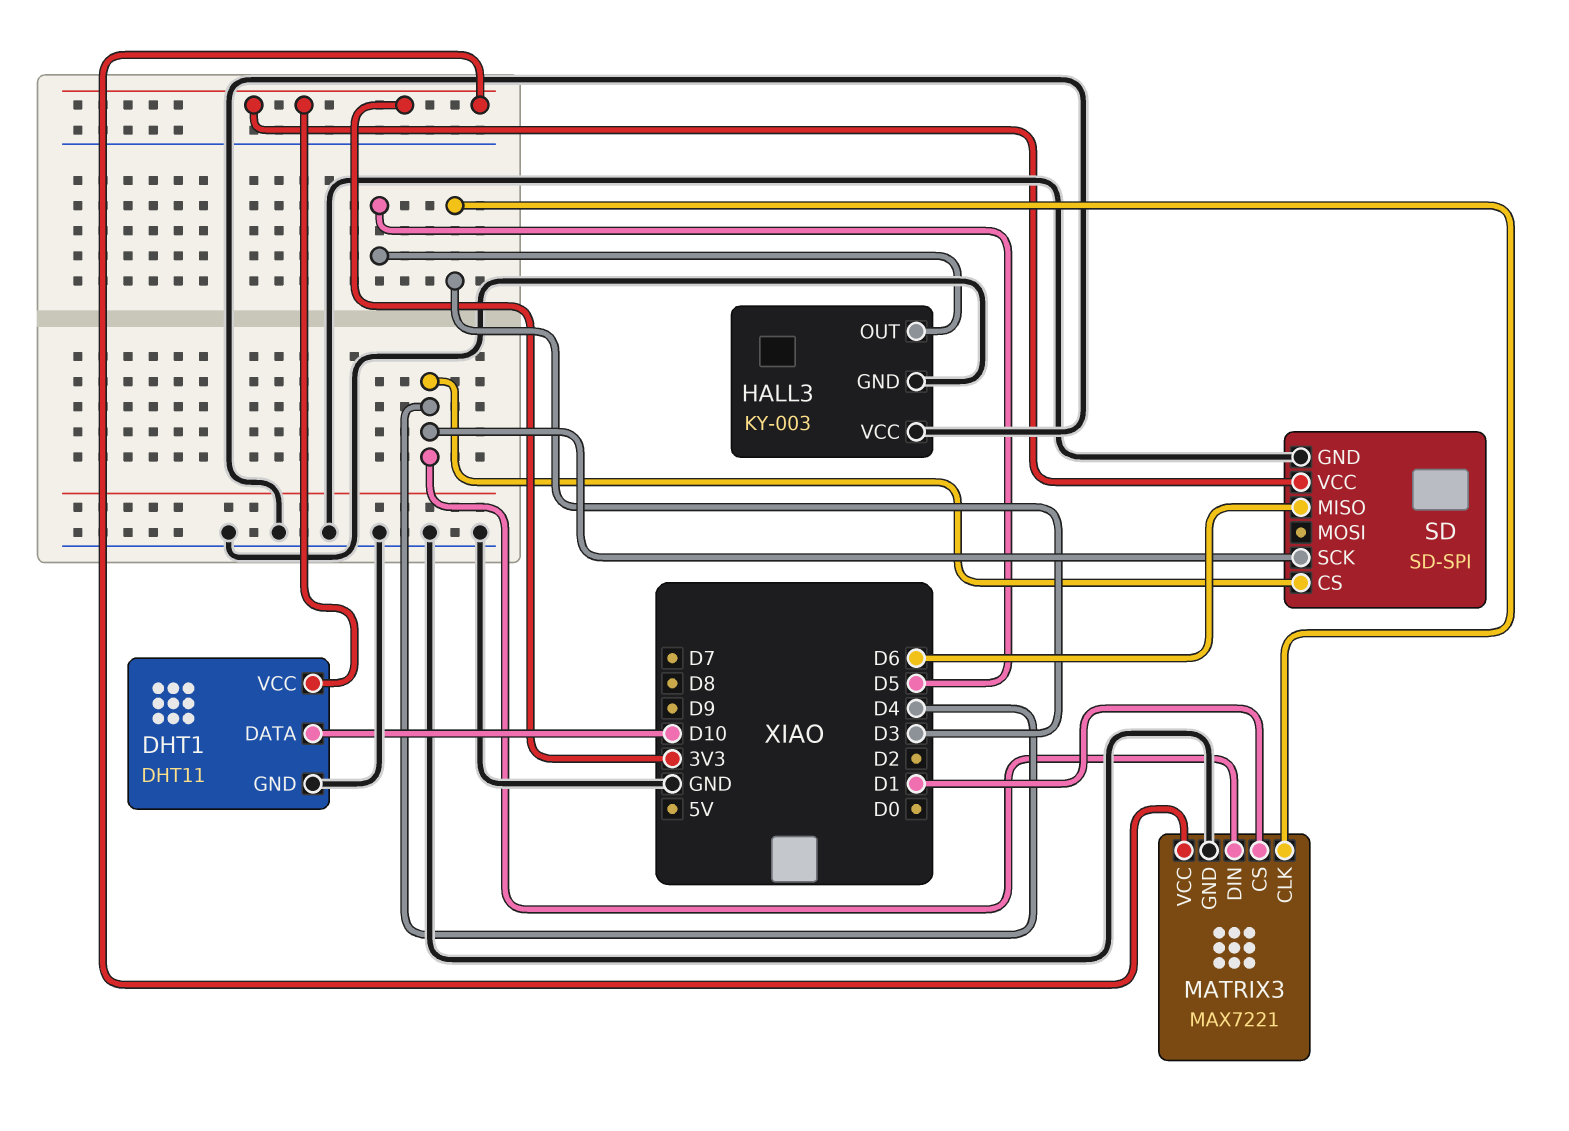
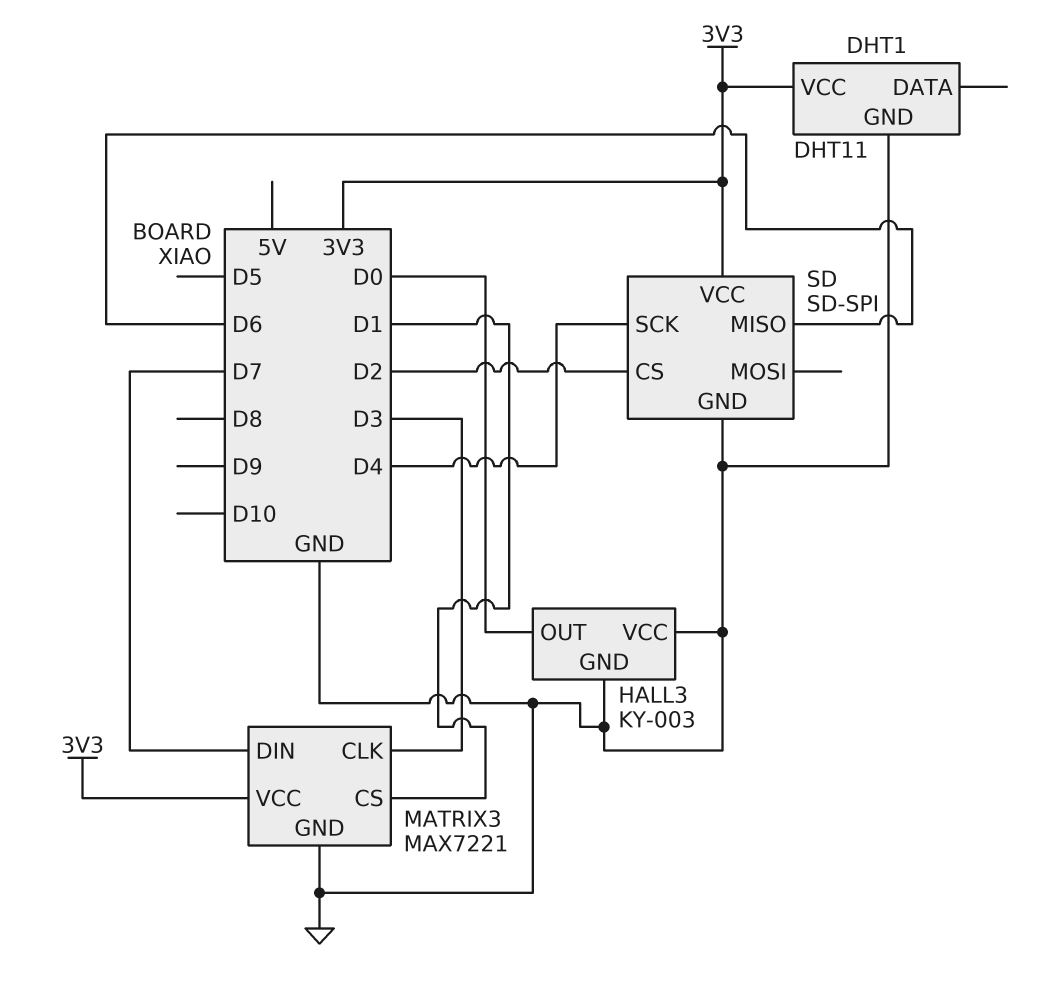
DHT1 pin DATA: D10 -> none
HALL3 pin OUT: D5 -> D0
MATRIX3 pin DIN: D4 -> D7
SD pin CS: D4 -> D2

